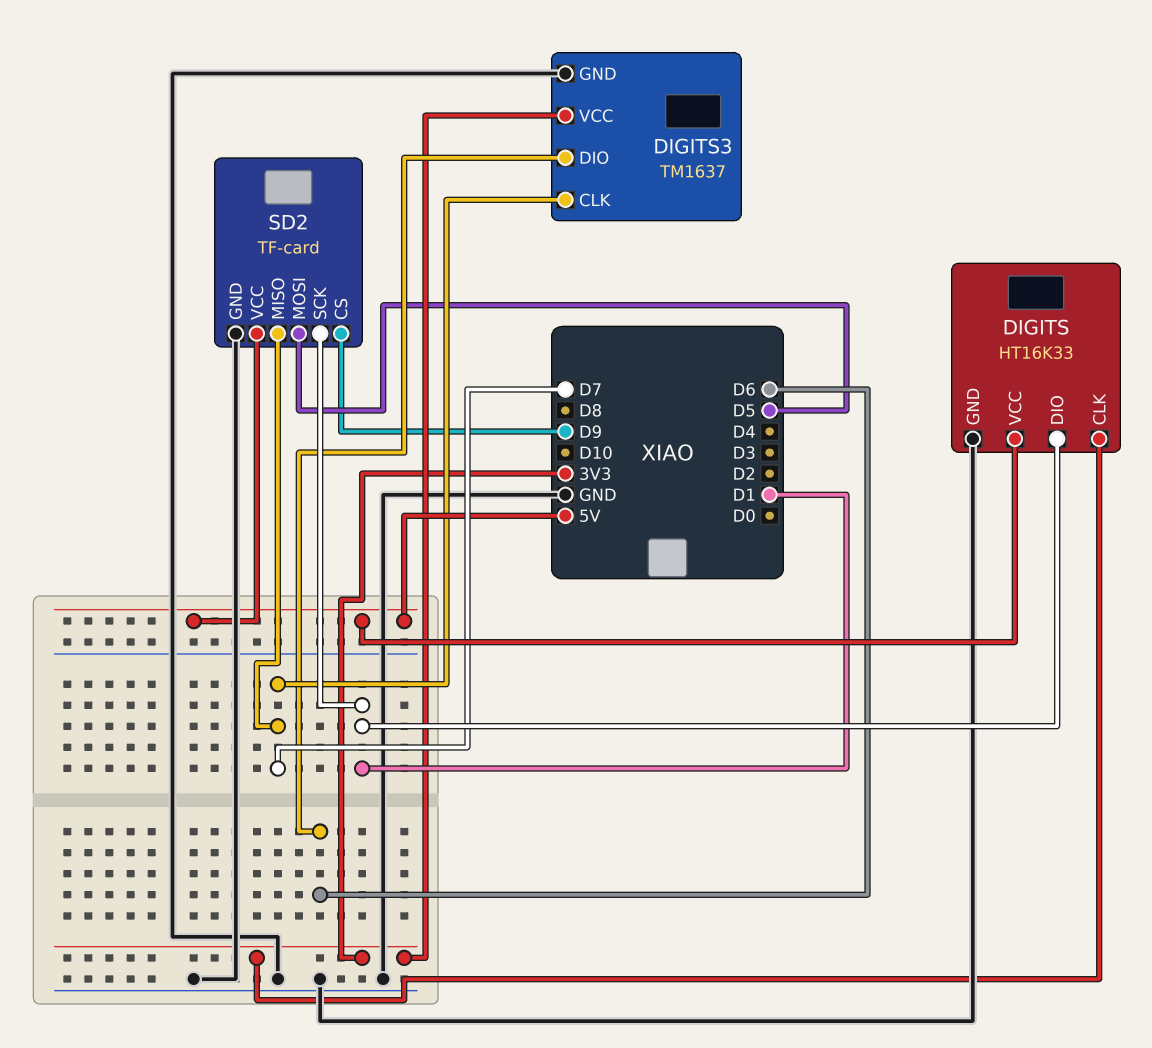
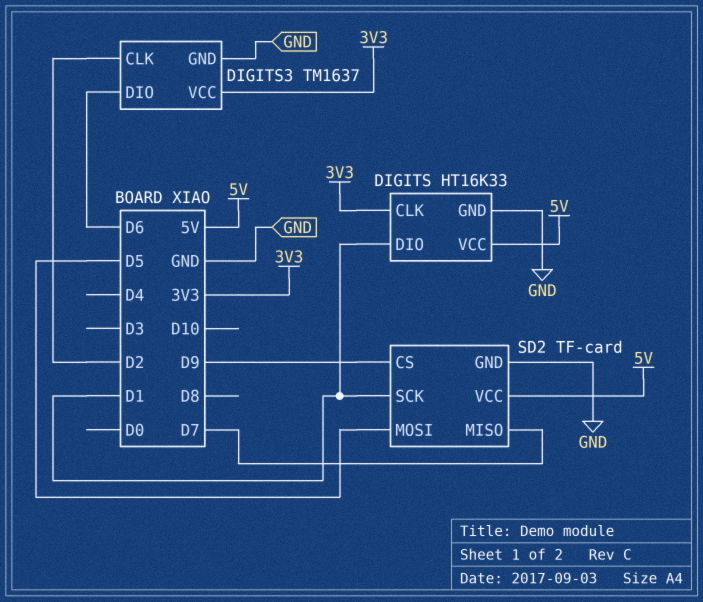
DIGITS3 pin CLK: D7 -> D2

